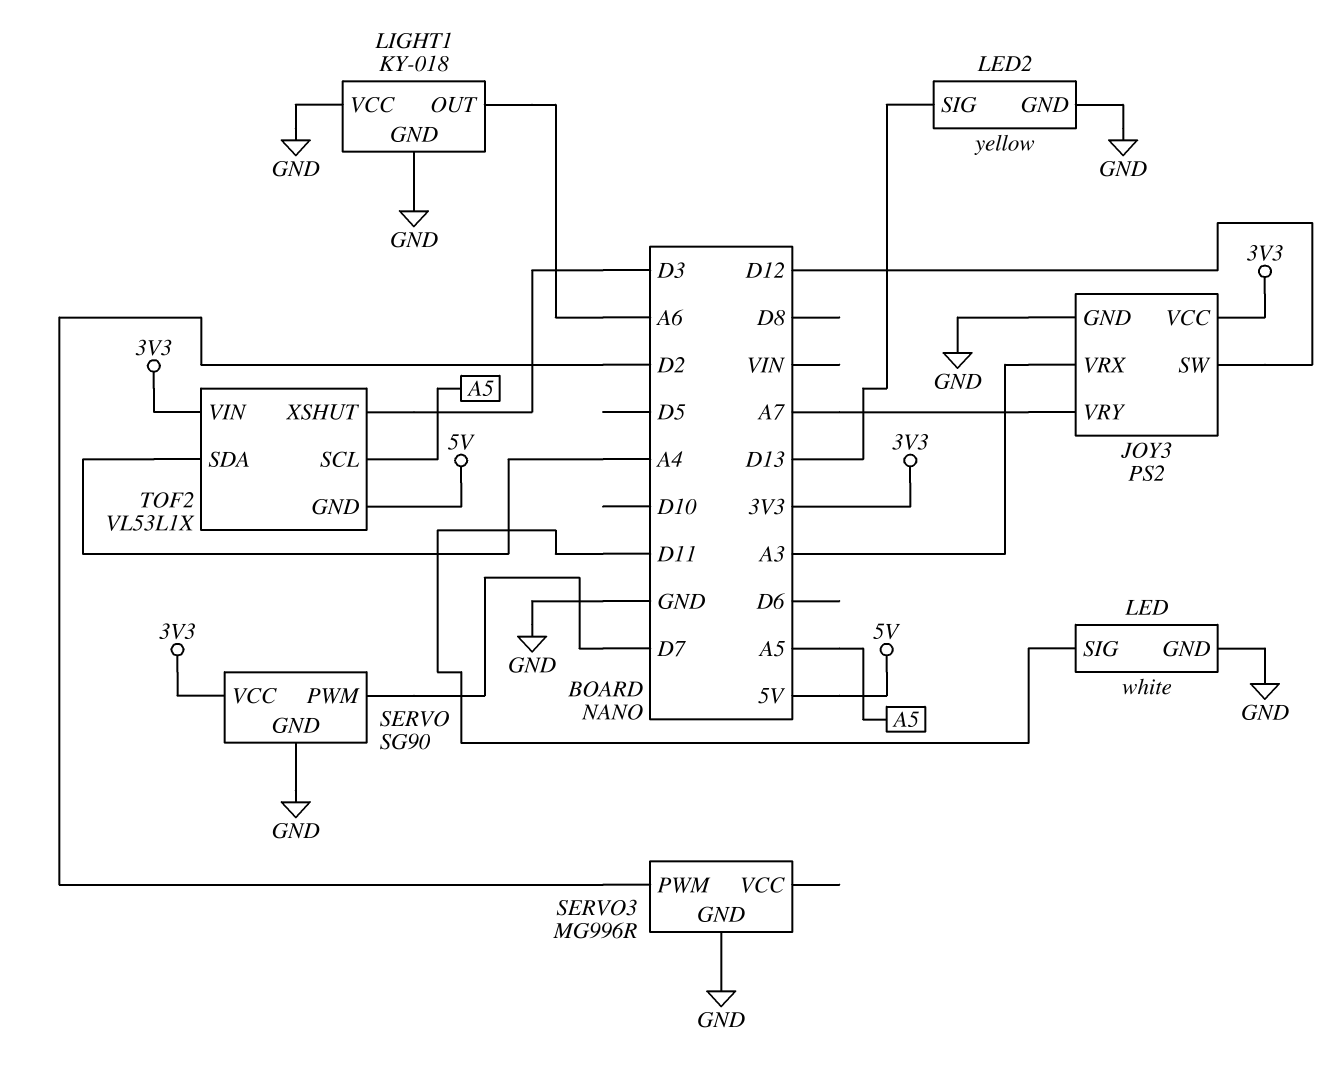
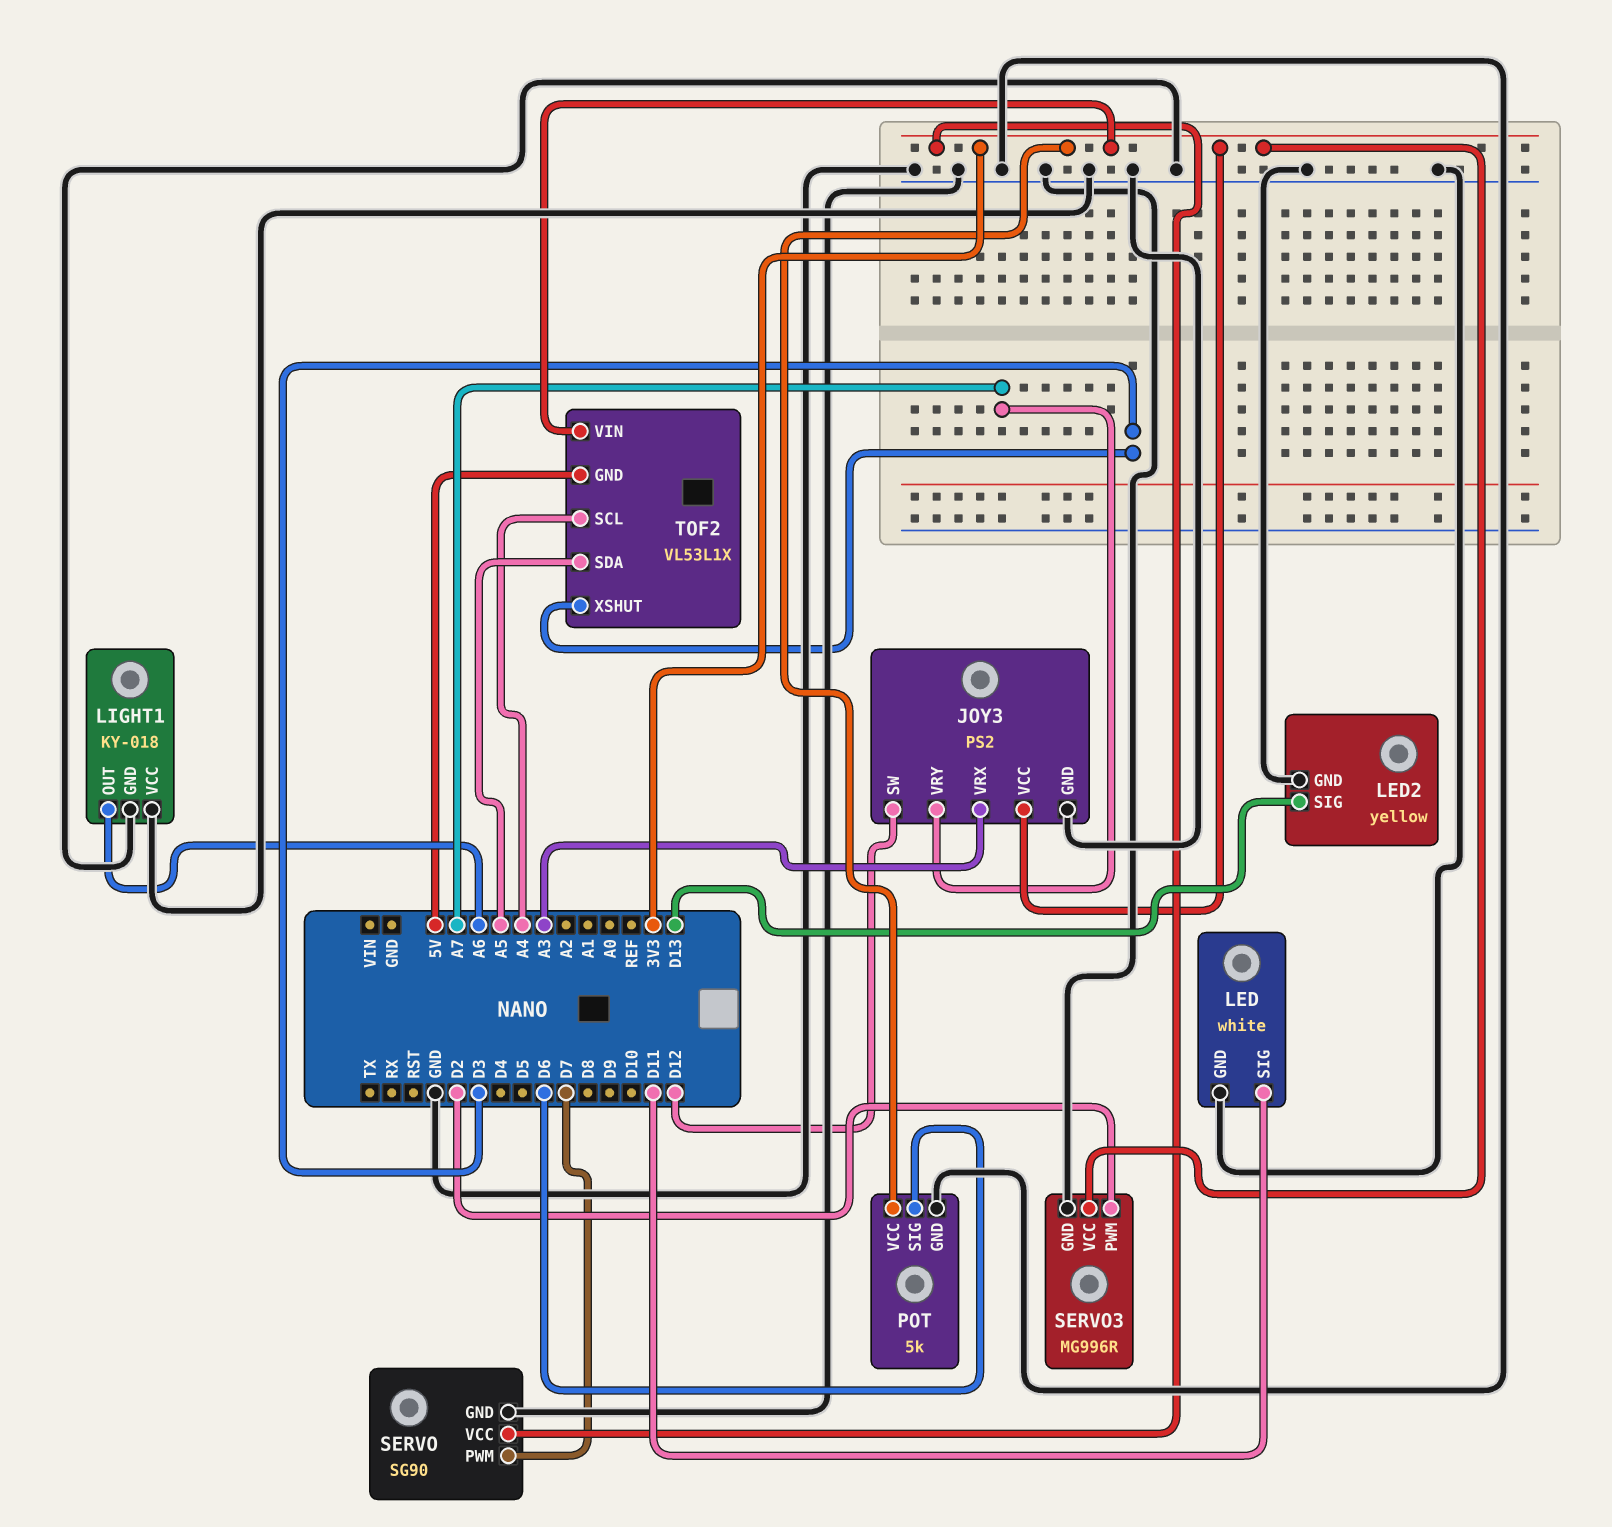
POT: none -> 5k
POT pin GND: none -> GND
POT pin SIG: none -> D6
POT pin VCC: none -> 3V3
SERVO3 pin VCC: none -> 3V3
TOF2 pin SCL: A5 -> A4
TOF2 pin SDA: A4 -> A5

